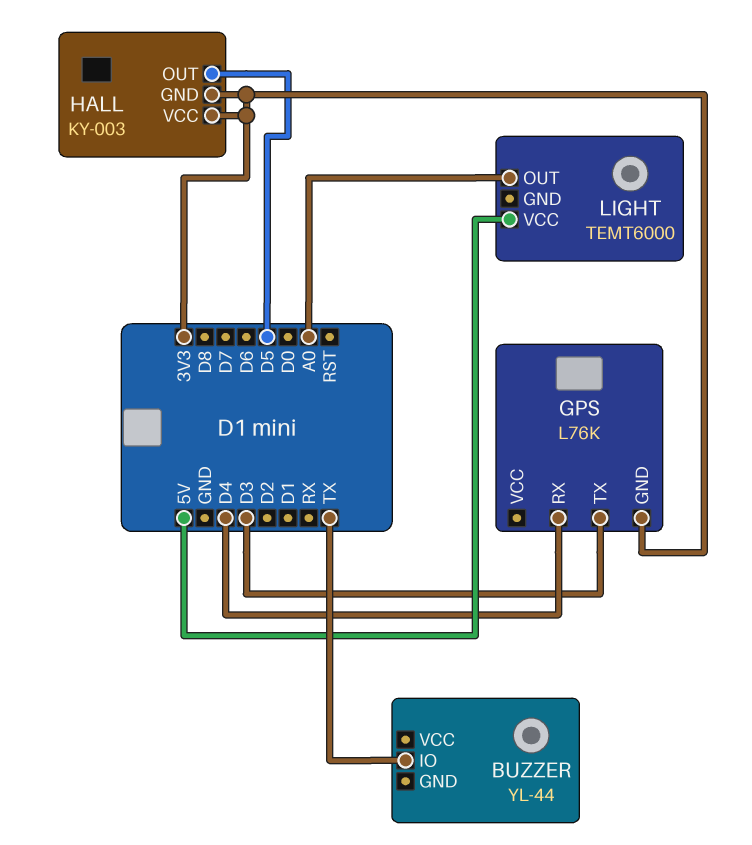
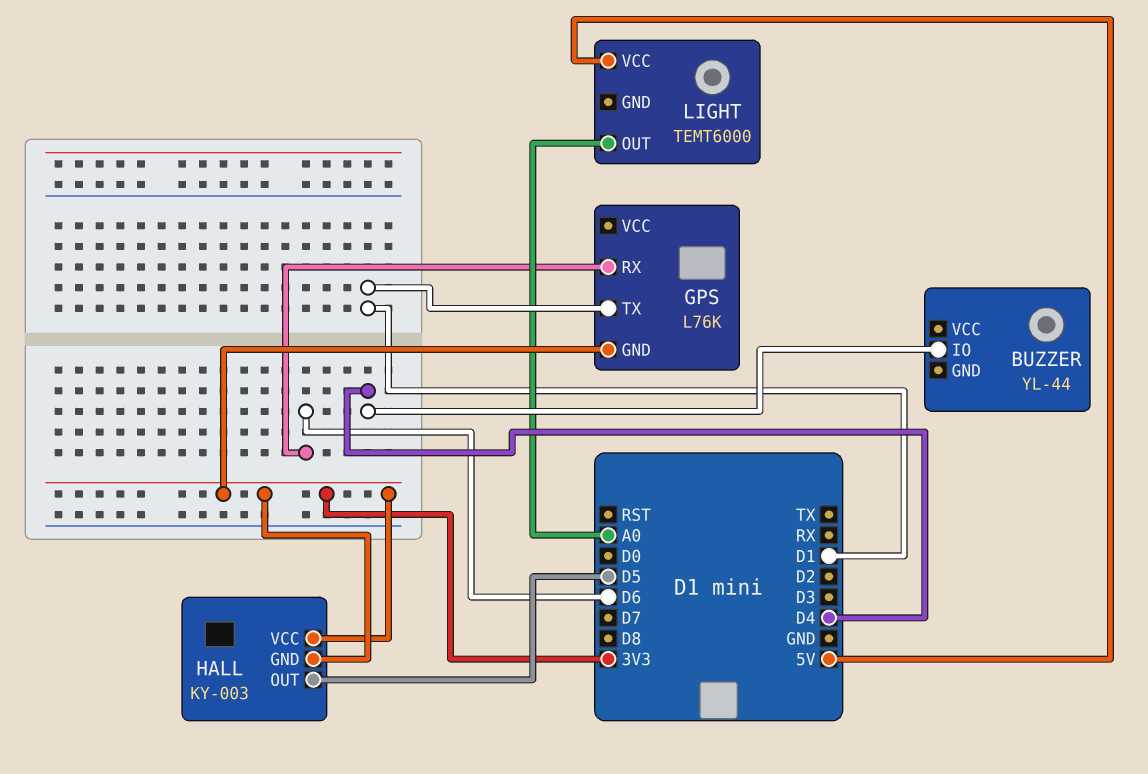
BUZZER pin IO: TX -> D4
GPS pin RX: D4 -> D6
GPS pin TX: D3 -> D1

